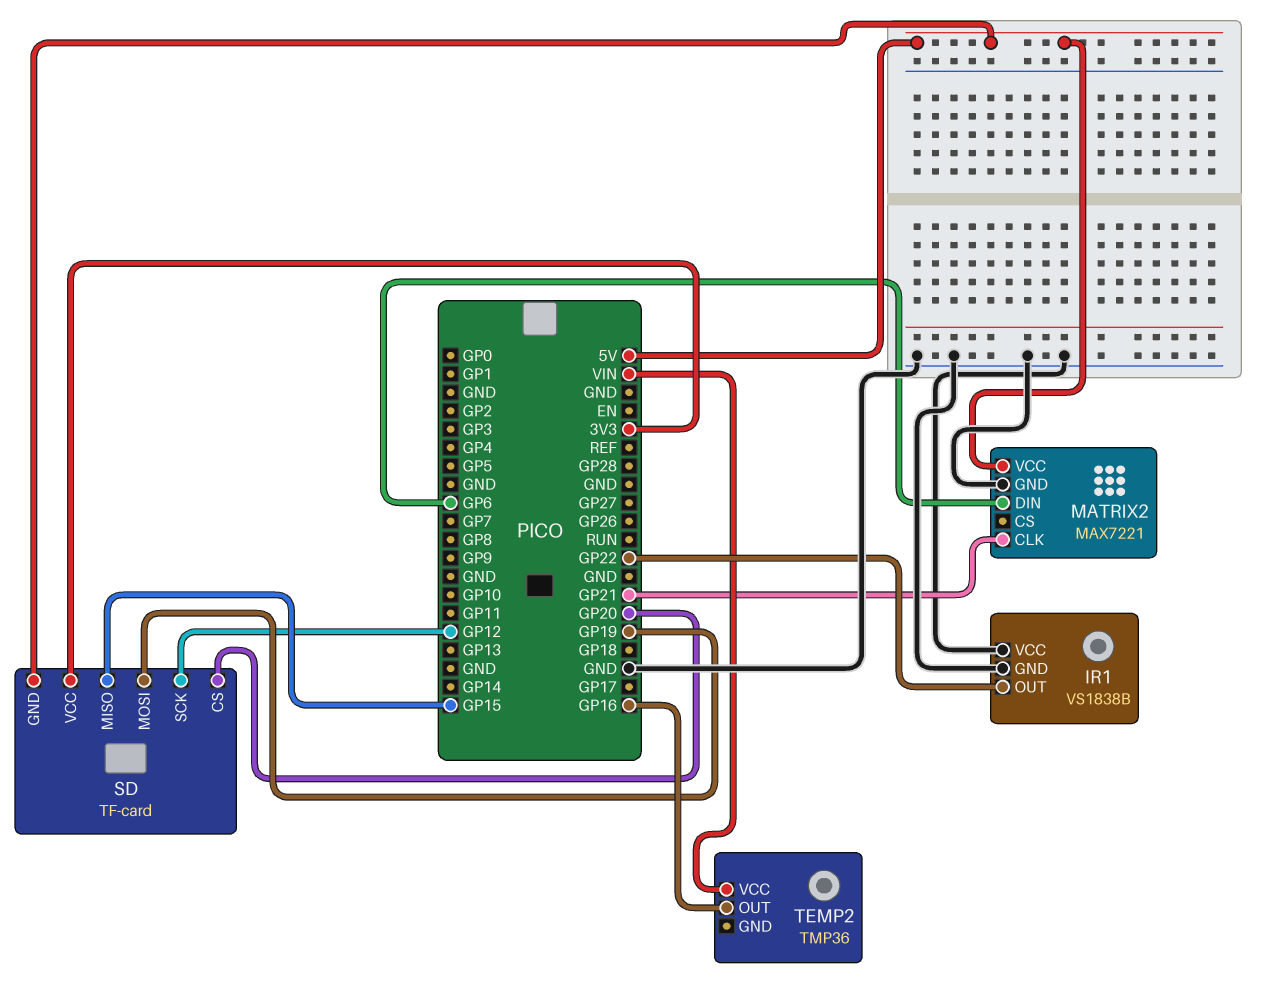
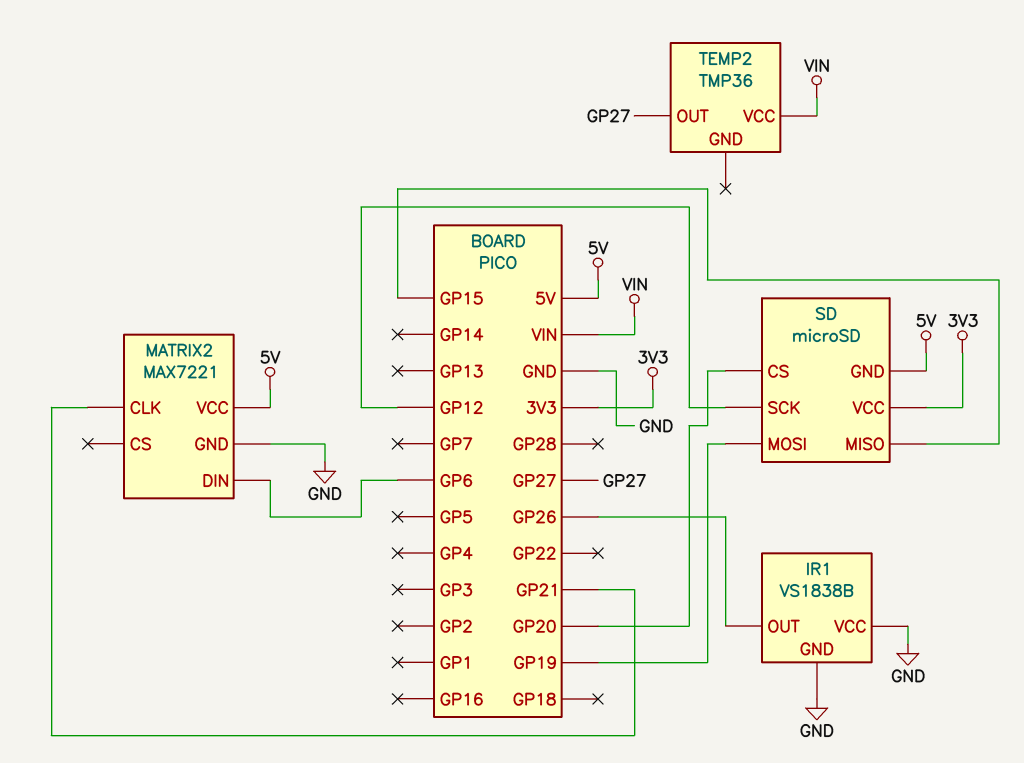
IR1 pin OUT: GP22 -> GP26
SD: TF-card -> microSD
TEMP2 pin OUT: GP16 -> GP27

